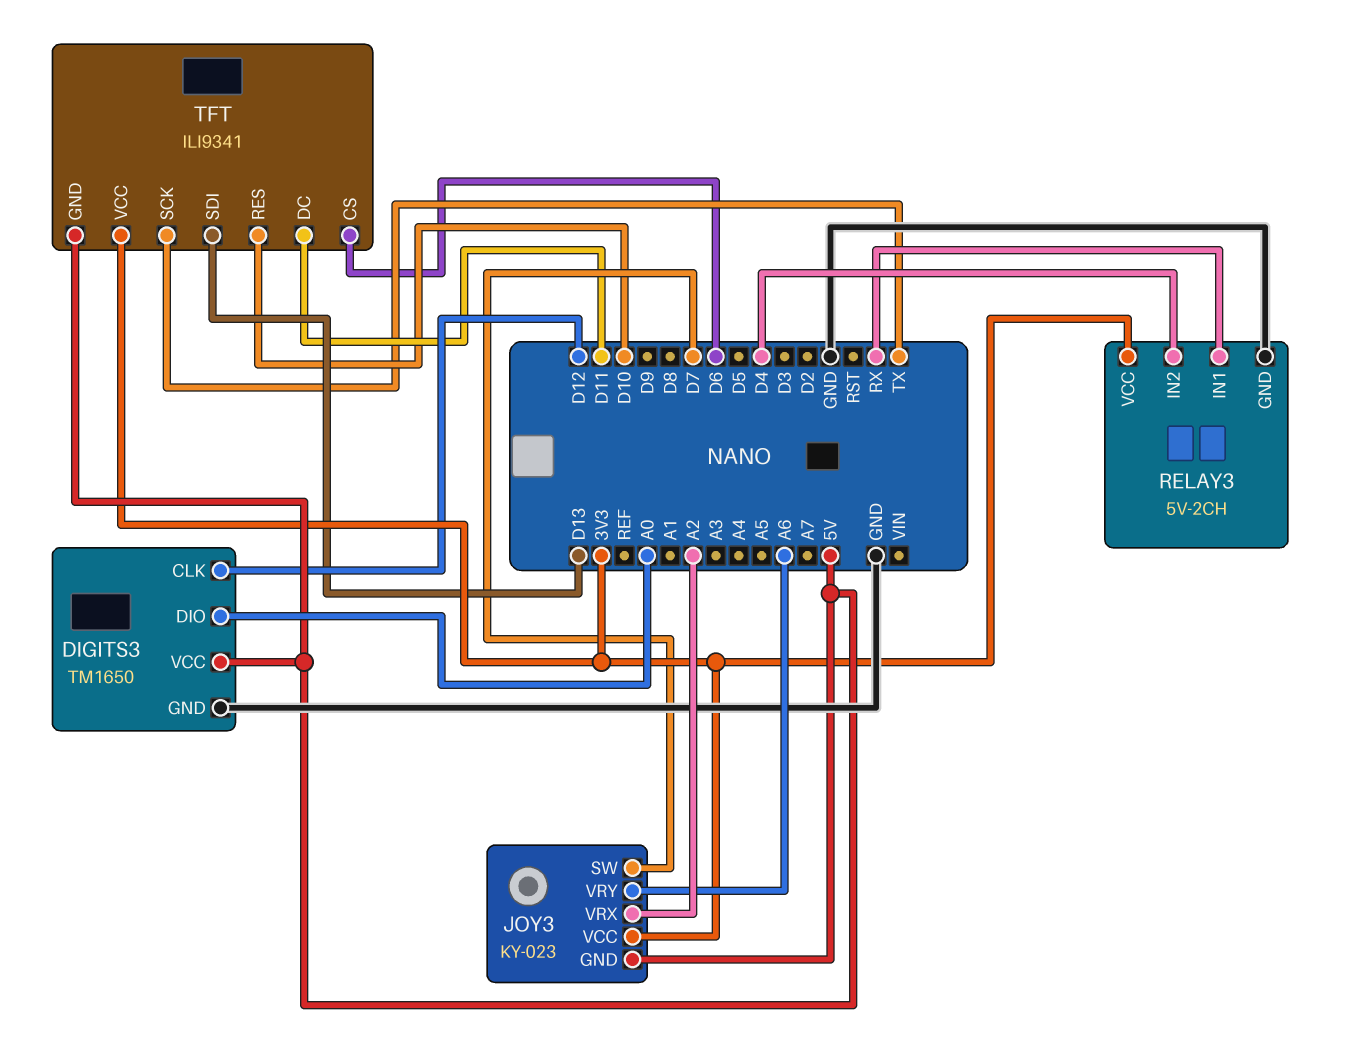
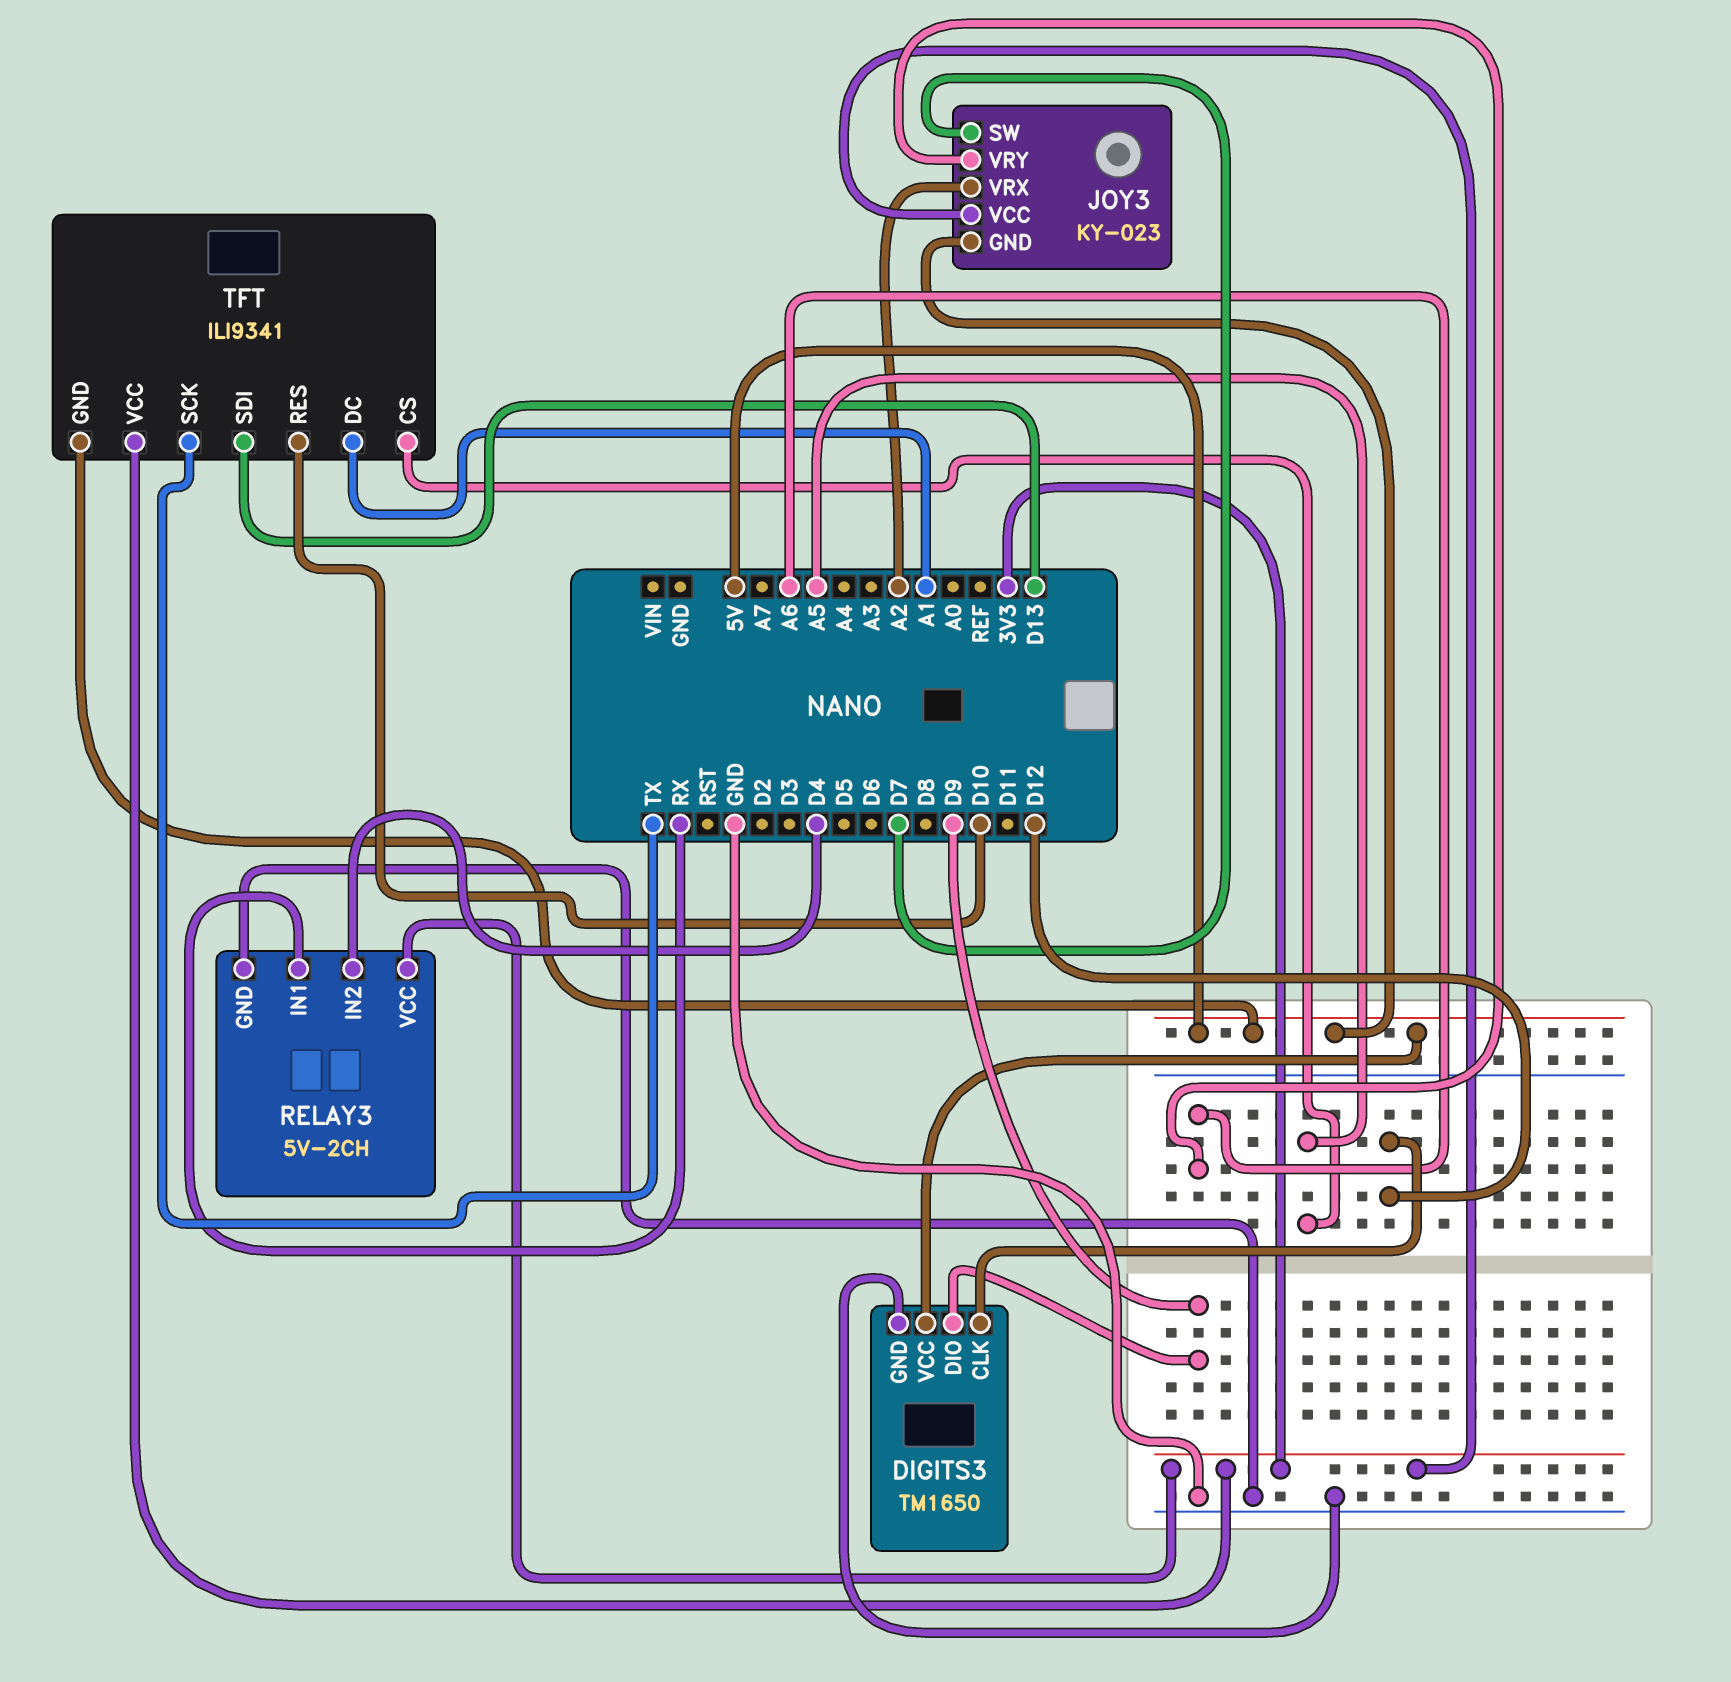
DIGITS3 pin DIO: A0 -> D9
TFT pin CS: D6 -> A5
TFT pin DC: D11 -> A1

